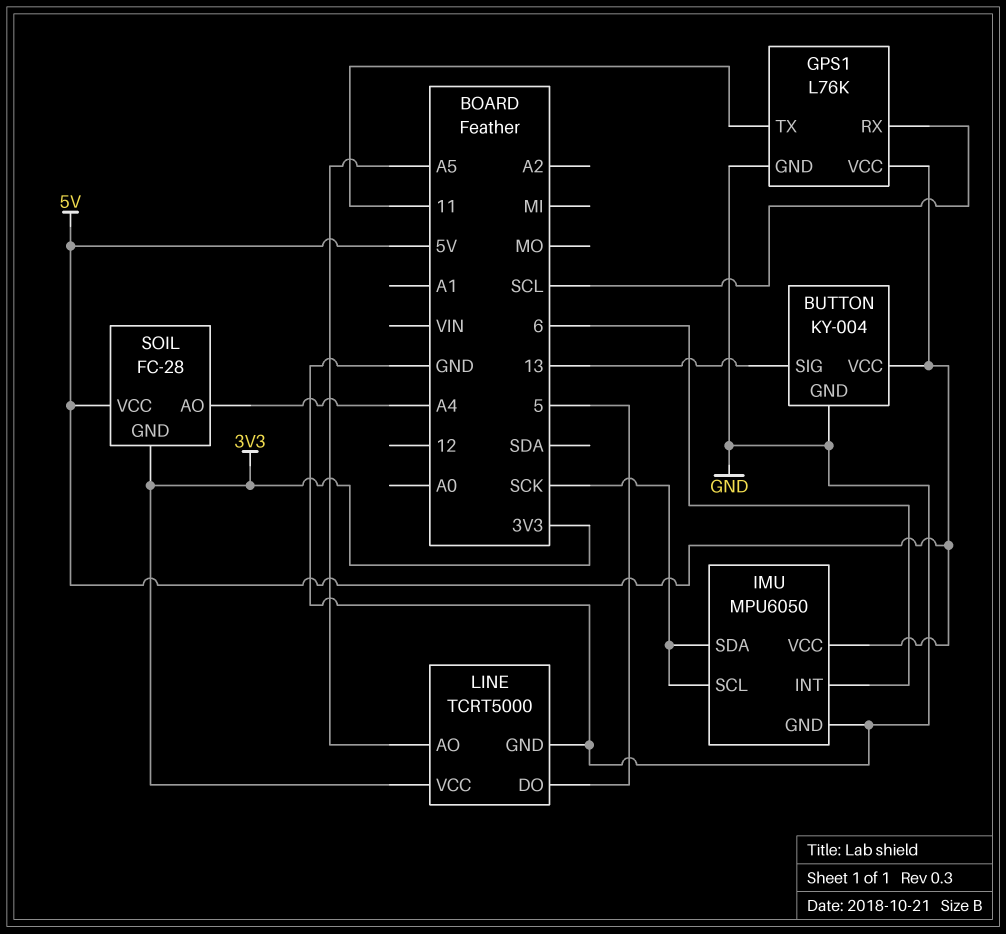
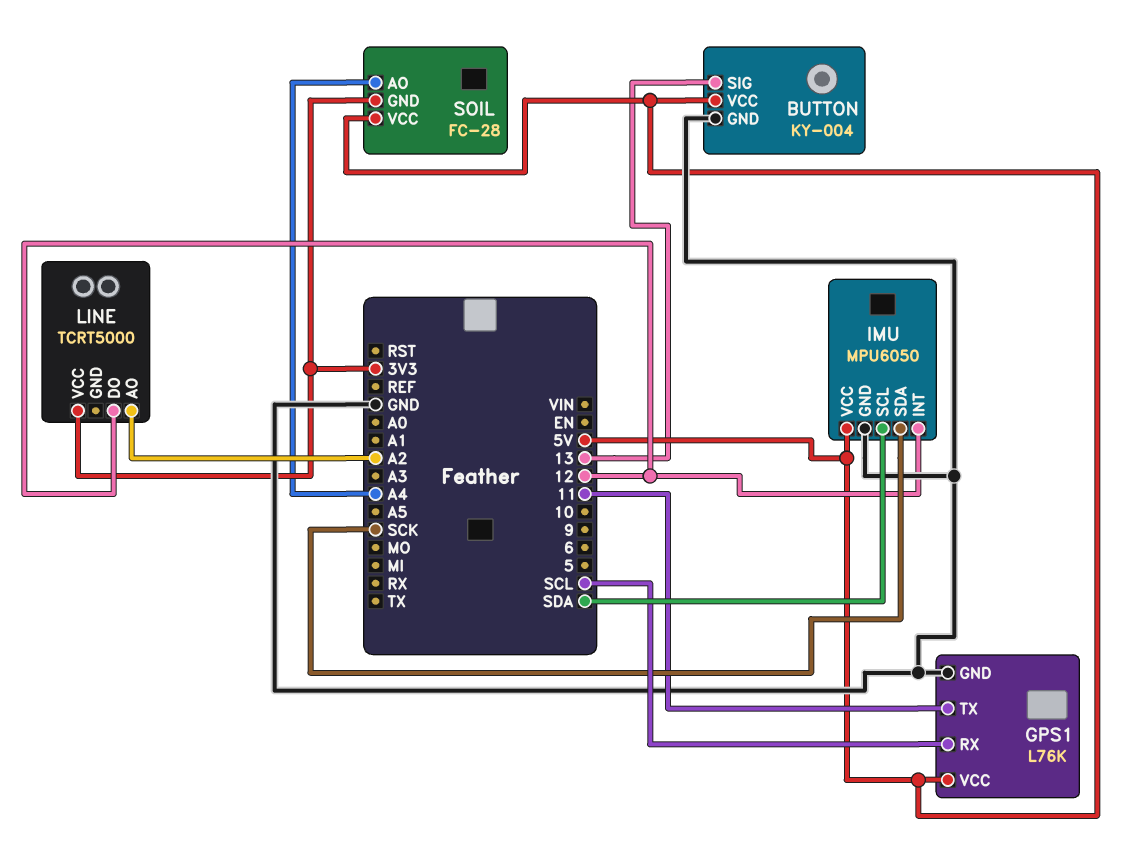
IMU pin INT: 6 -> 12
IMU pin SCL: SCK -> SDA
LINE pin AO: A5 -> A2
LINE pin DO: 5 -> 12
LINE pin GND: GND -> none

